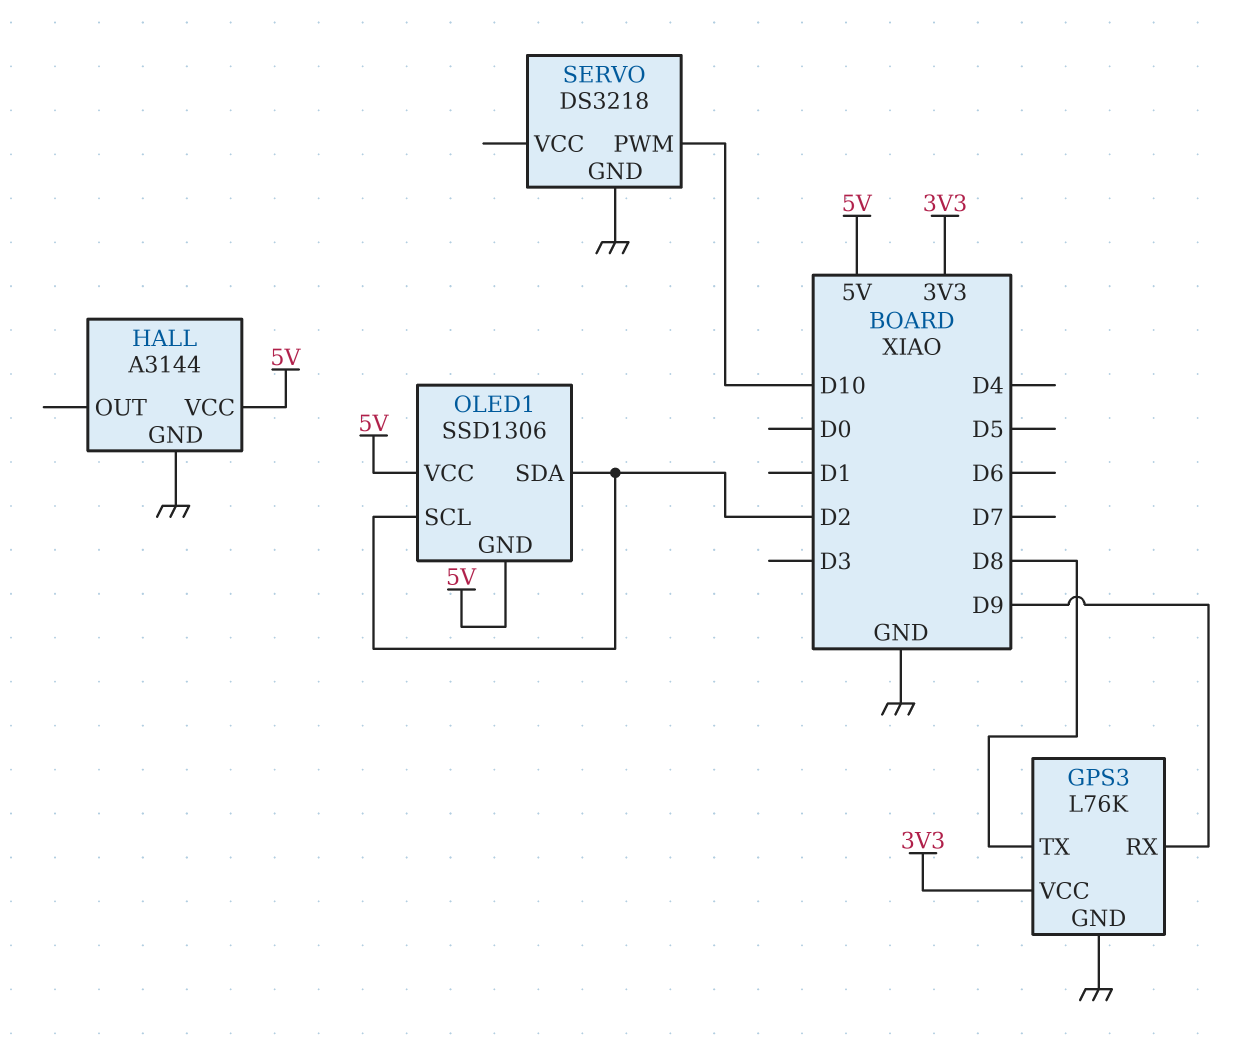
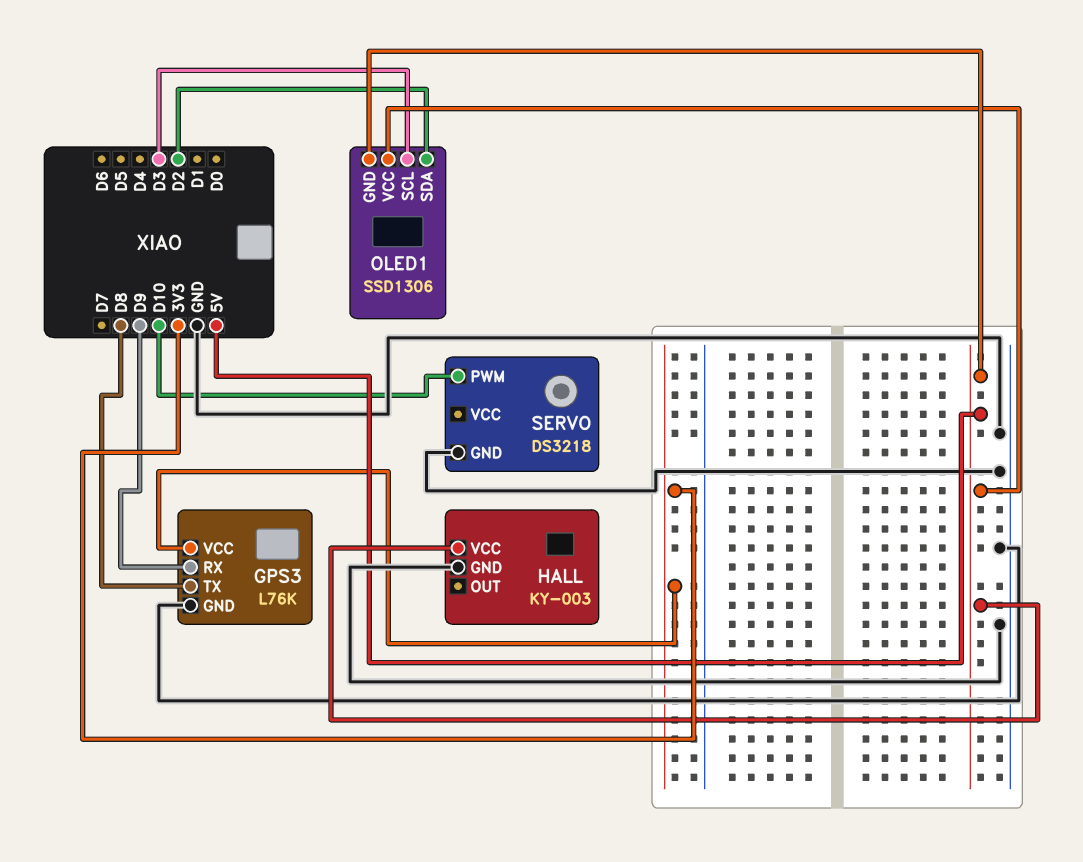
HALL: A3144 -> KY-003
OLED1 pin SCL: D2 -> D3

